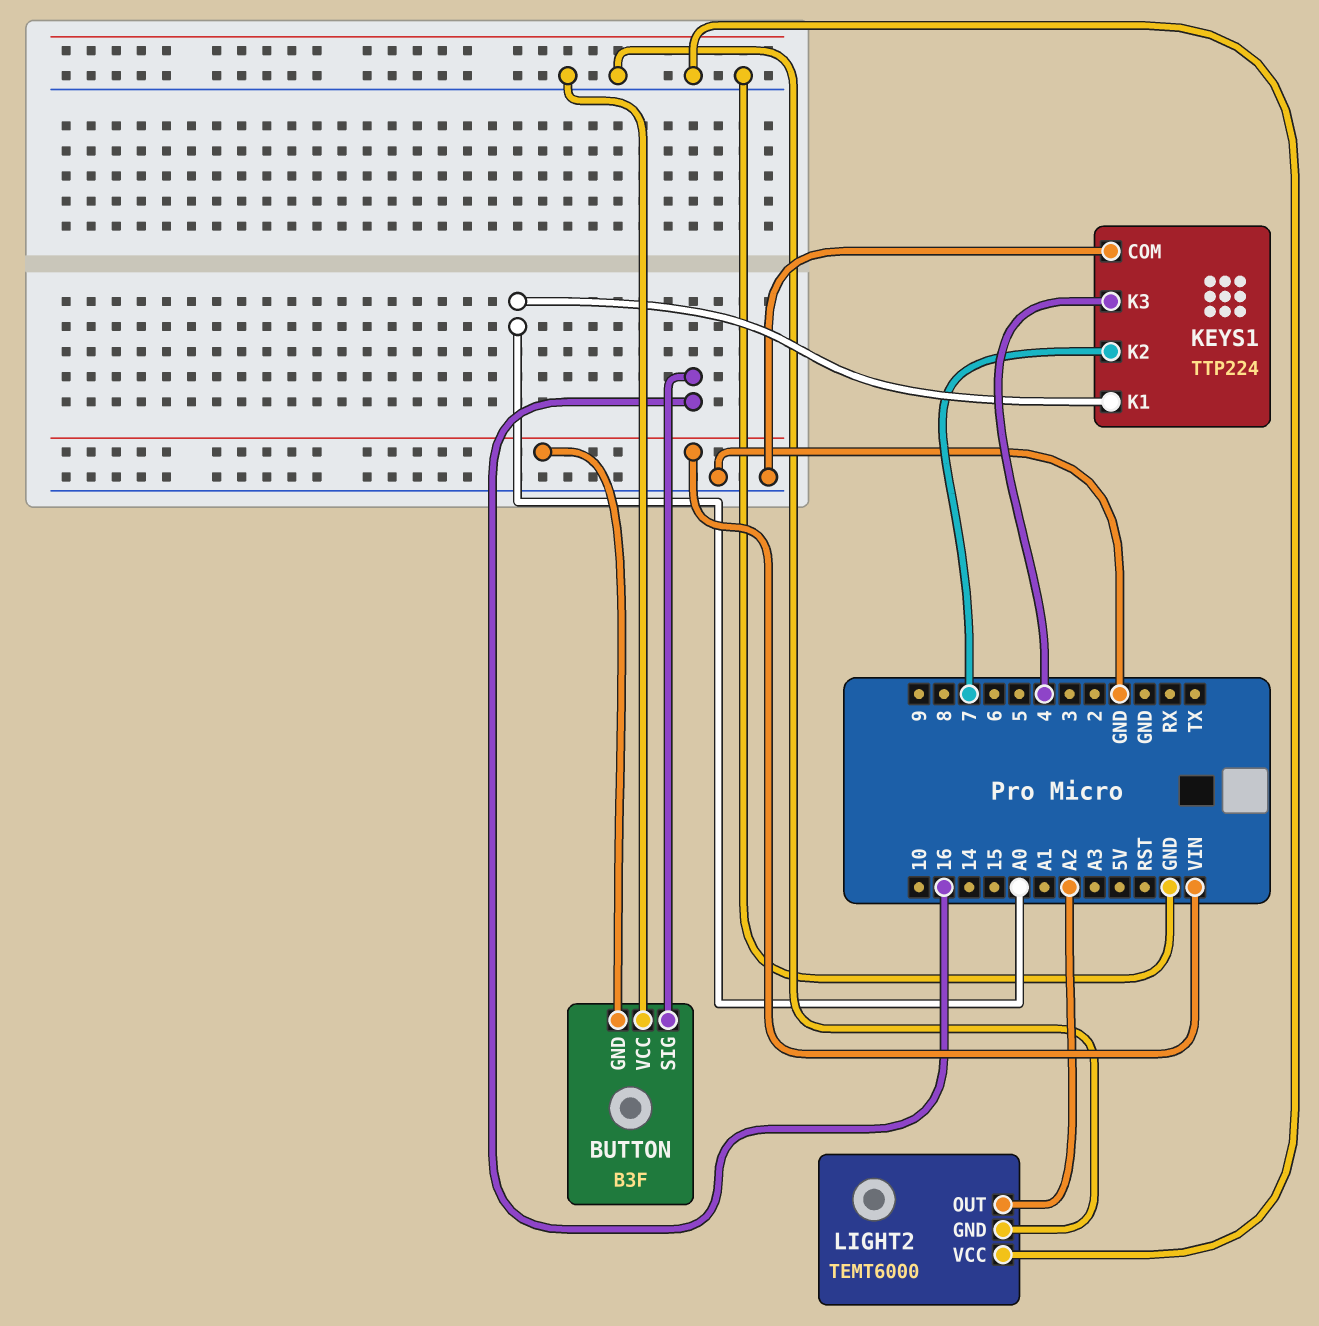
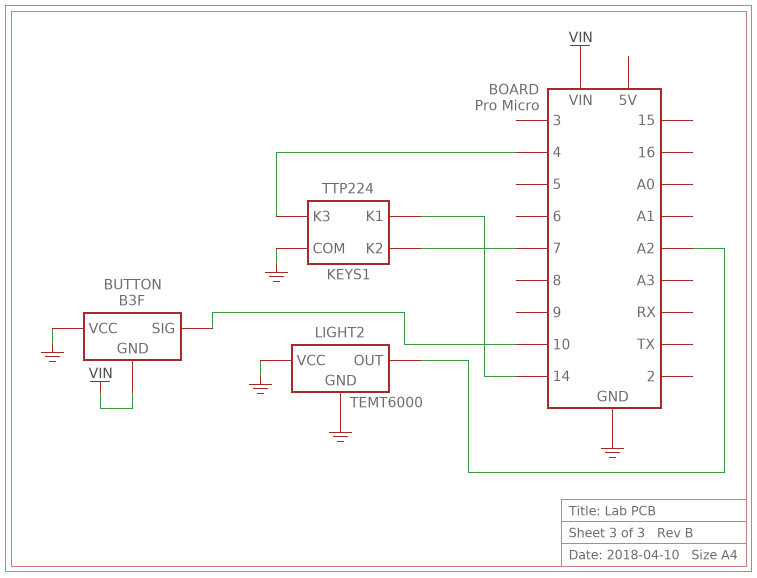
BUTTON pin SIG: 16 -> 10
KEYS1 pin K1: A0 -> 14

